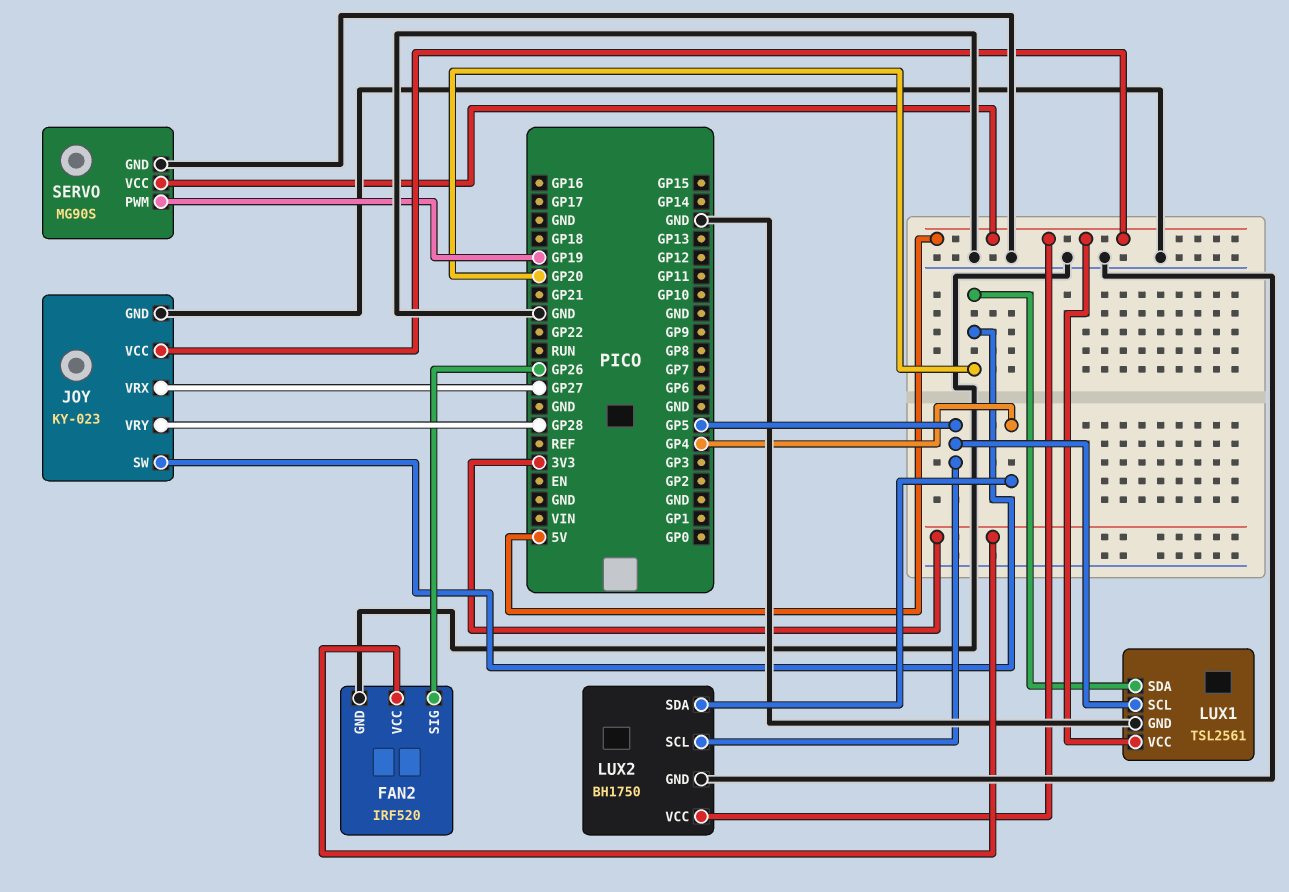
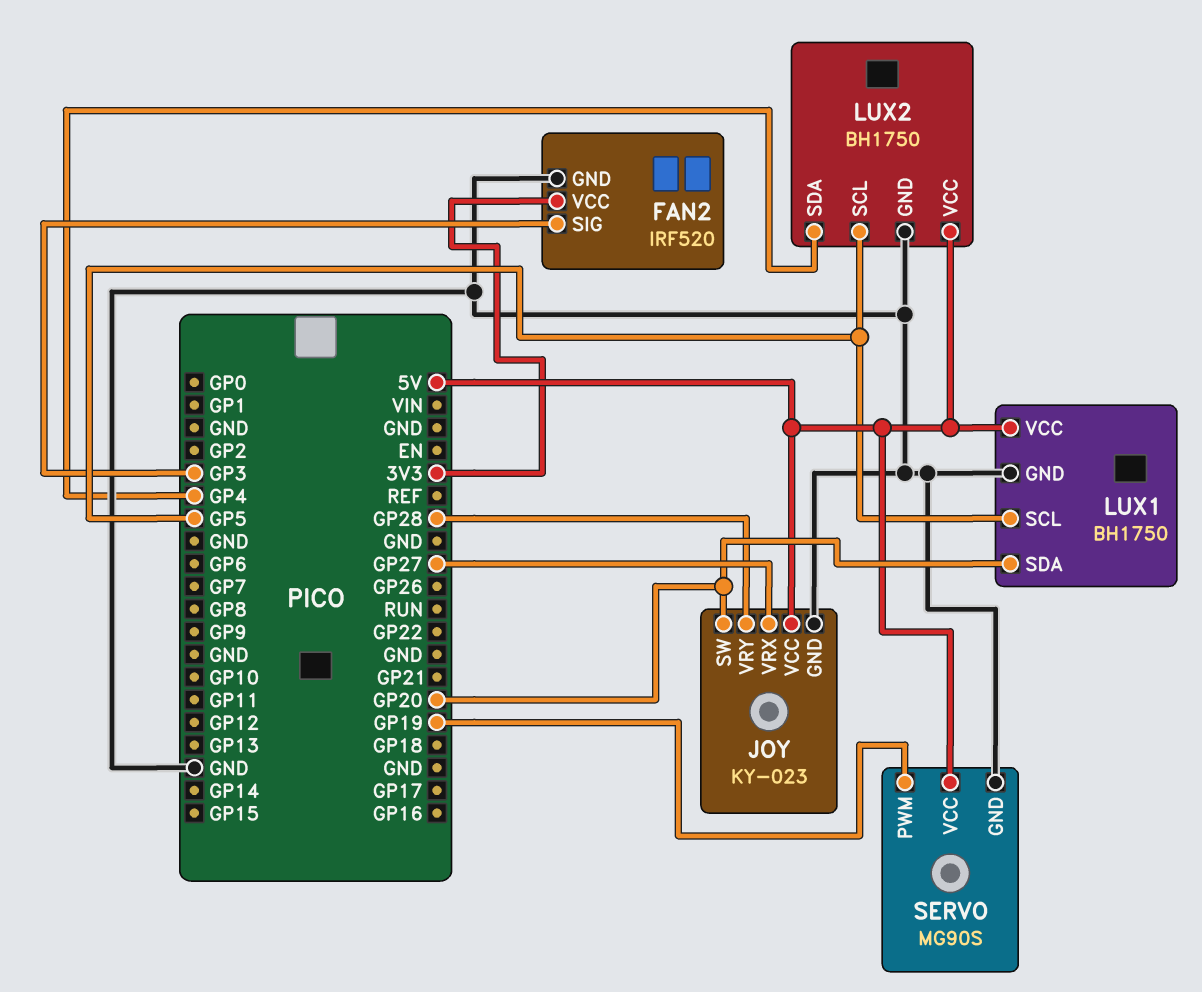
FAN2 pin SIG: GP26 -> GP3
LUX1: TSL2561 -> BH1750

